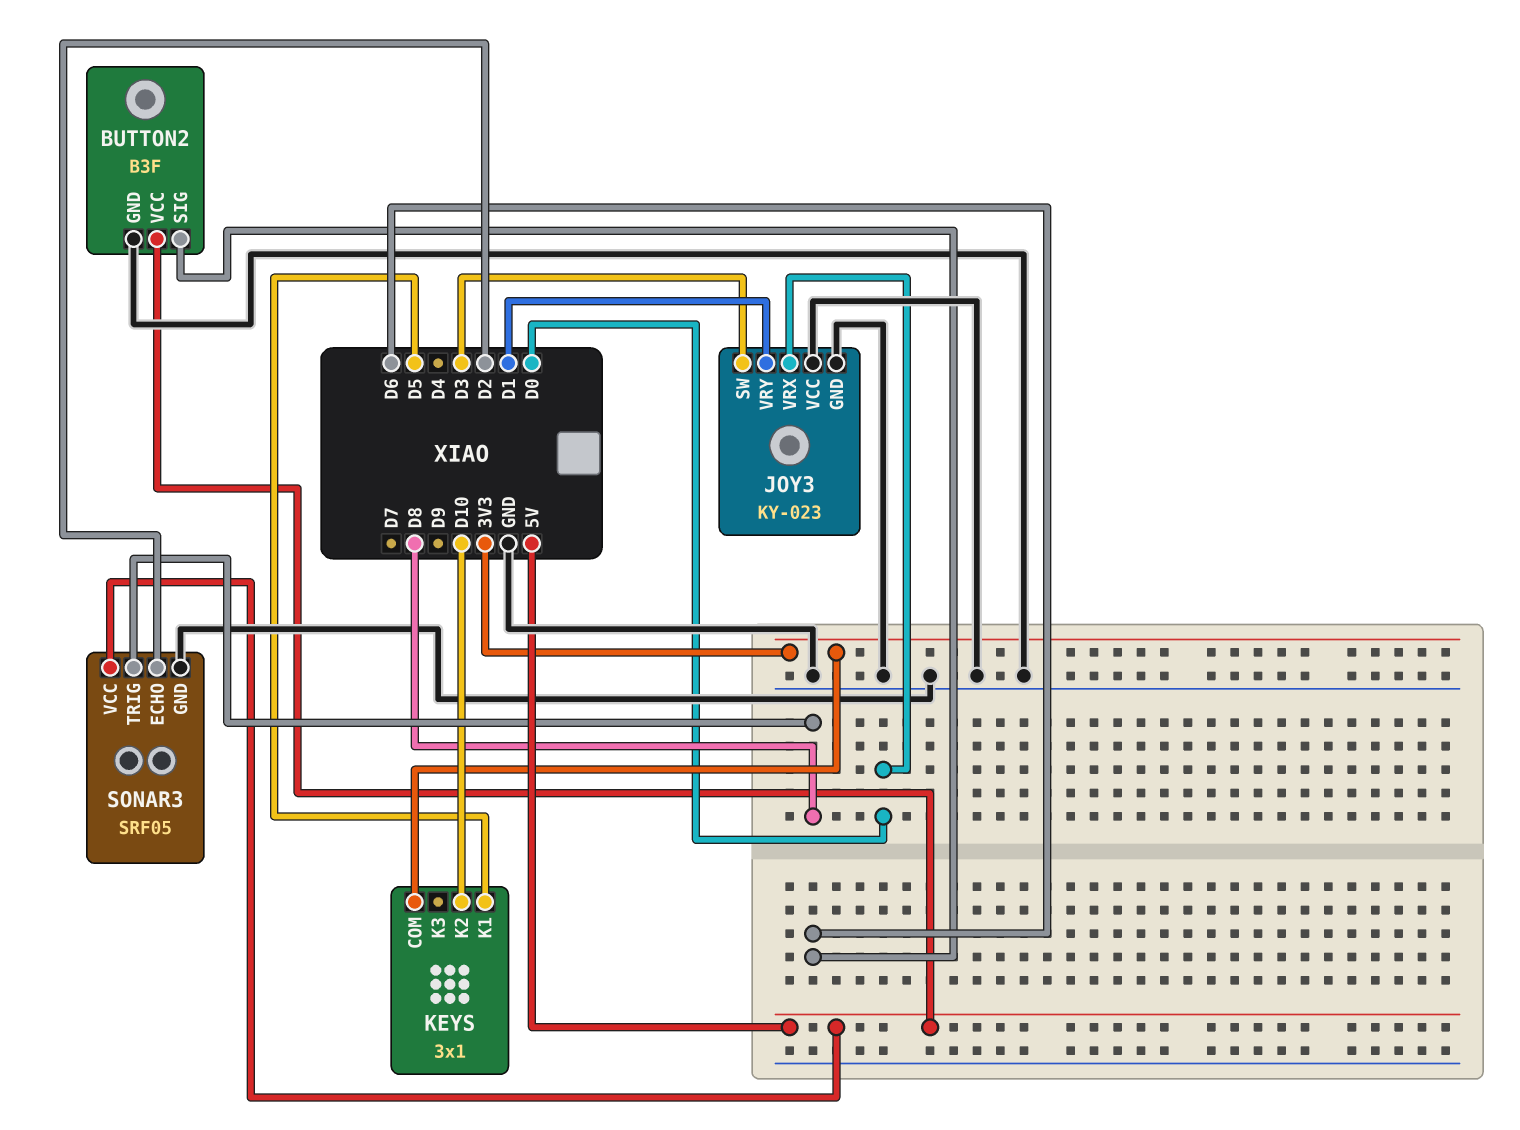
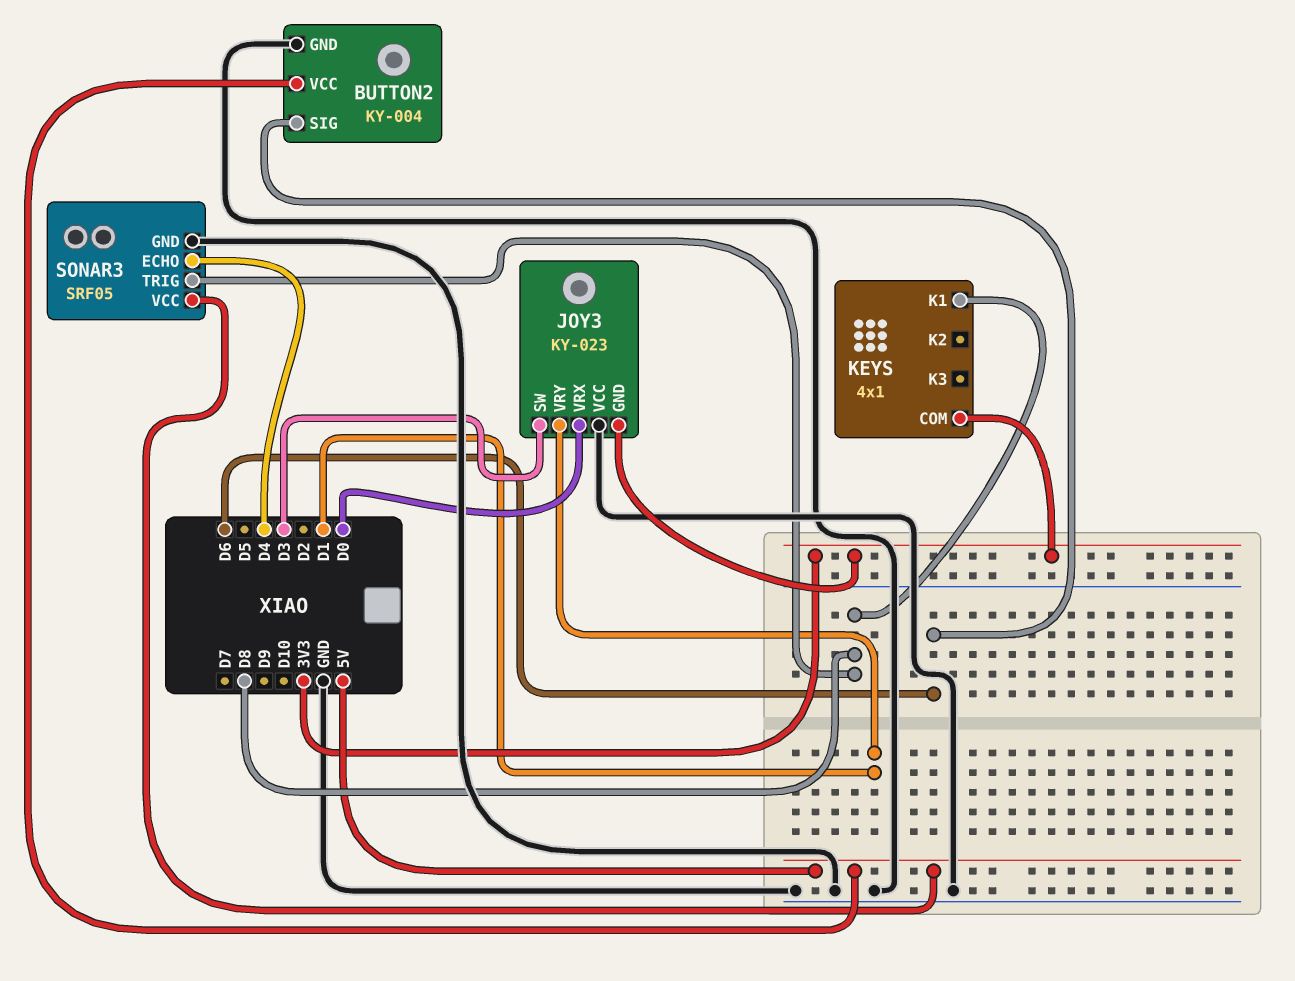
BUTTON2: B3F -> KY-004
JOY3 pin GND: GND -> 3V3
KEYS: 3x1 -> 4x1
KEYS pin K1: D5 -> D8
KEYS pin K2: D10 -> none
SONAR3 pin ECHO: D2 -> D4

